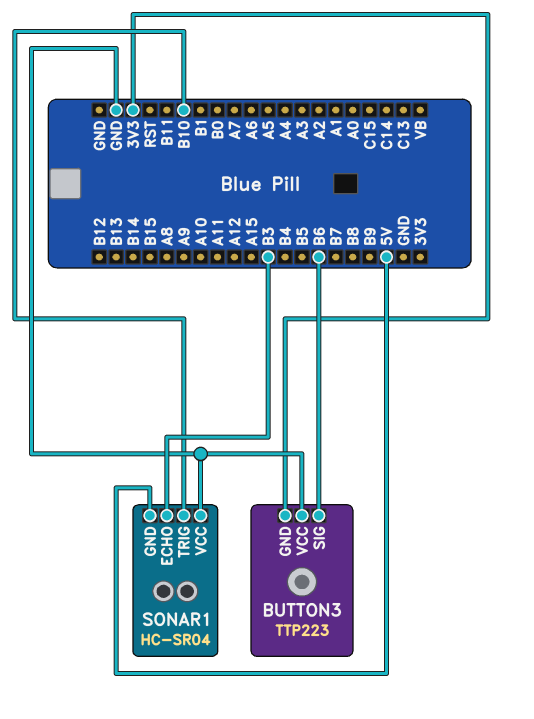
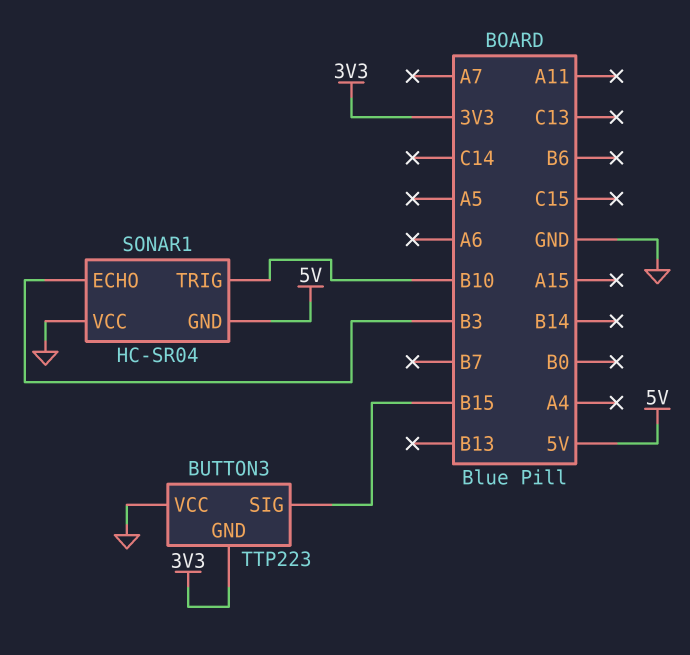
BUTTON3 pin SIG: B6 -> B15

